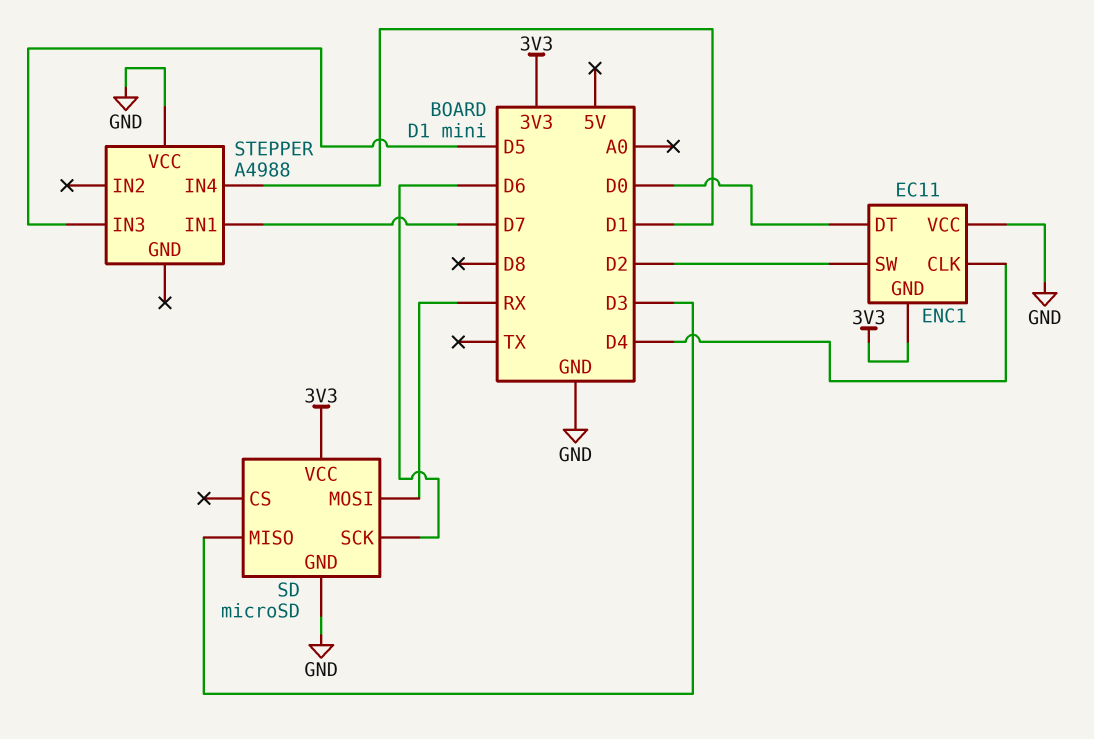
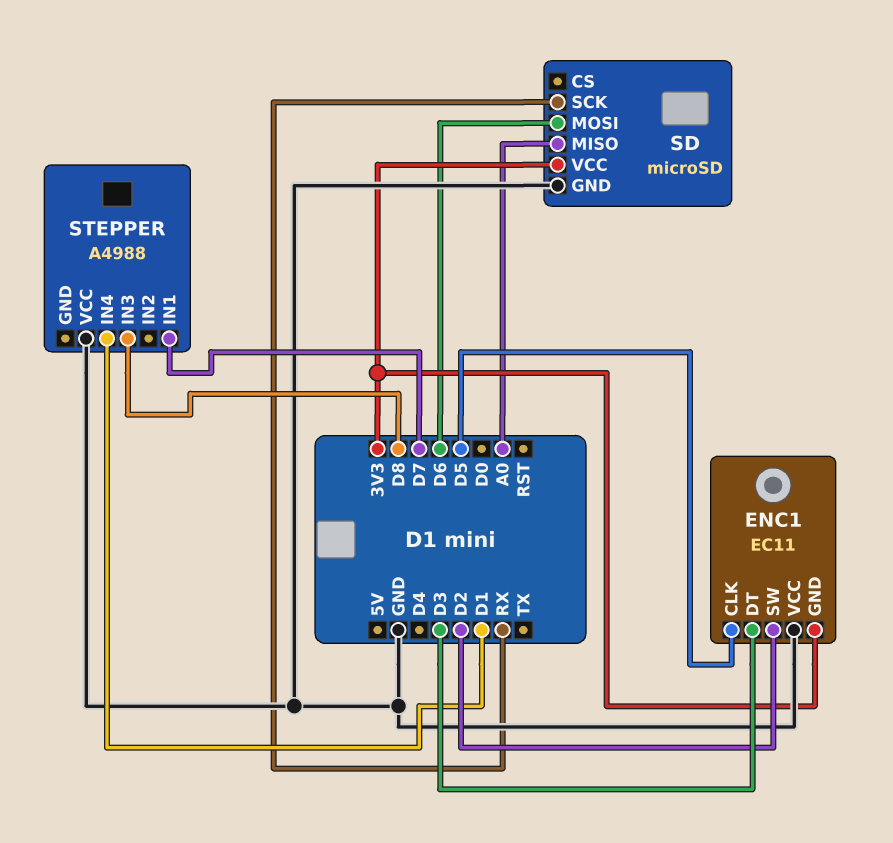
ENC1 pin CLK: D4 -> D5
ENC1 pin DT: D0 -> D3
SD pin MISO: D3 -> A0
SD pin MOSI: RX -> D6
SD pin SCK: D6 -> RX
STEPPER pin IN3: D5 -> D8

